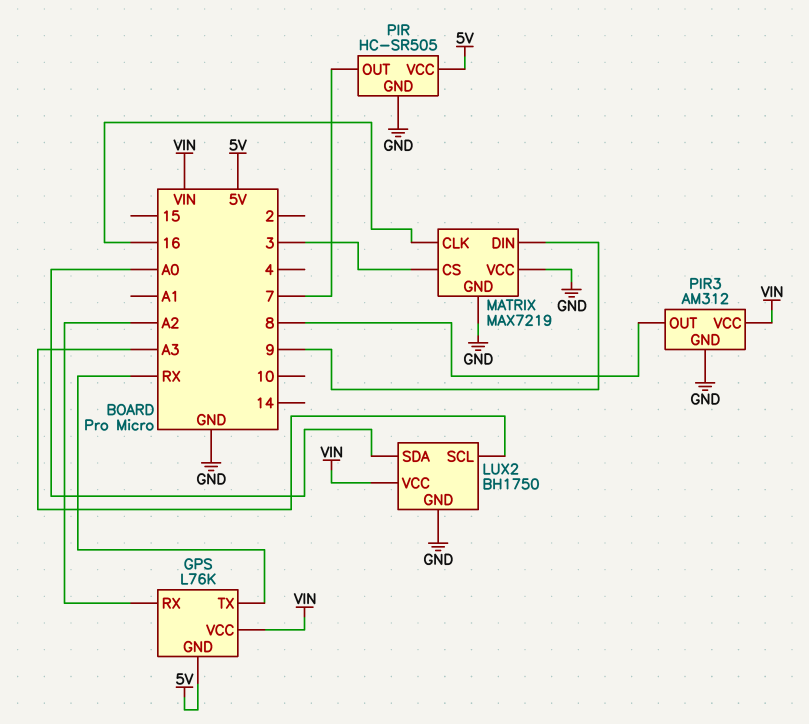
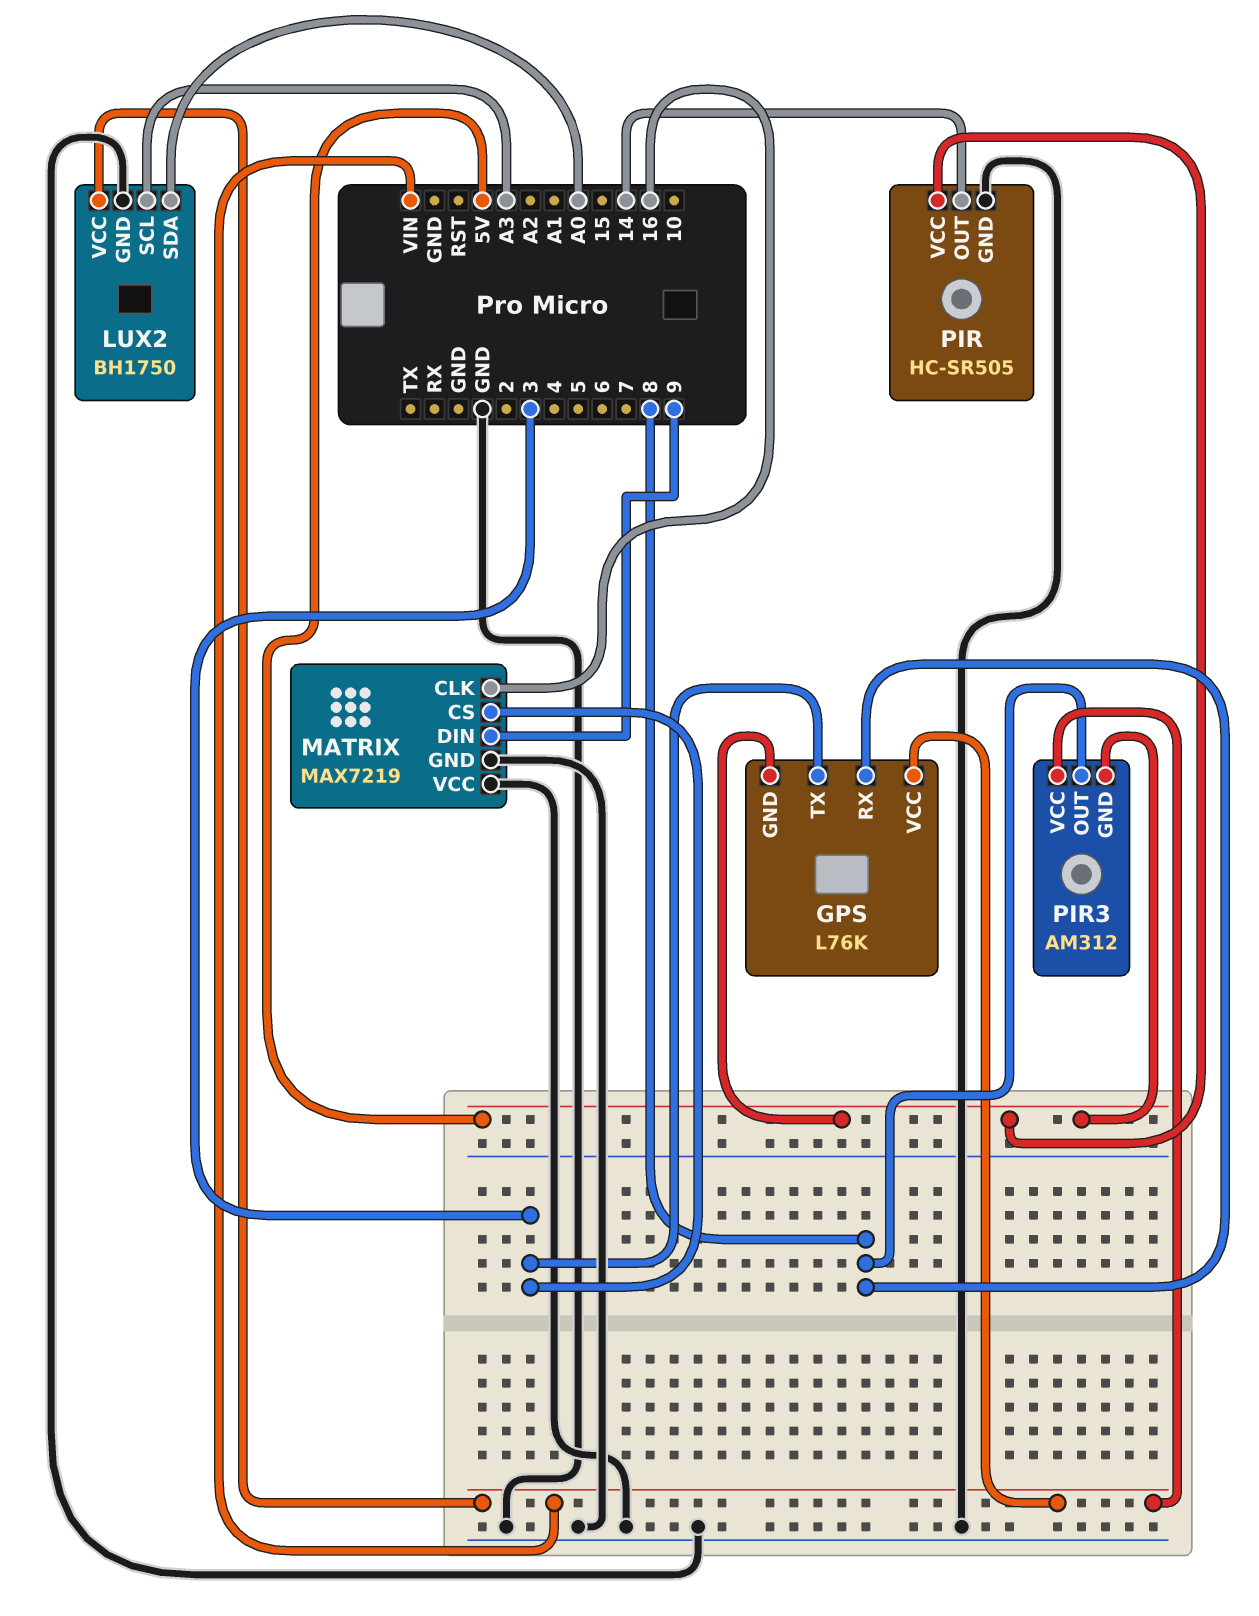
GPS pin RX: A2 -> 8
GPS pin TX: RX -> 3
PIR pin OUT: 7 -> 14
PIR3 pin GND: GND -> 5V

